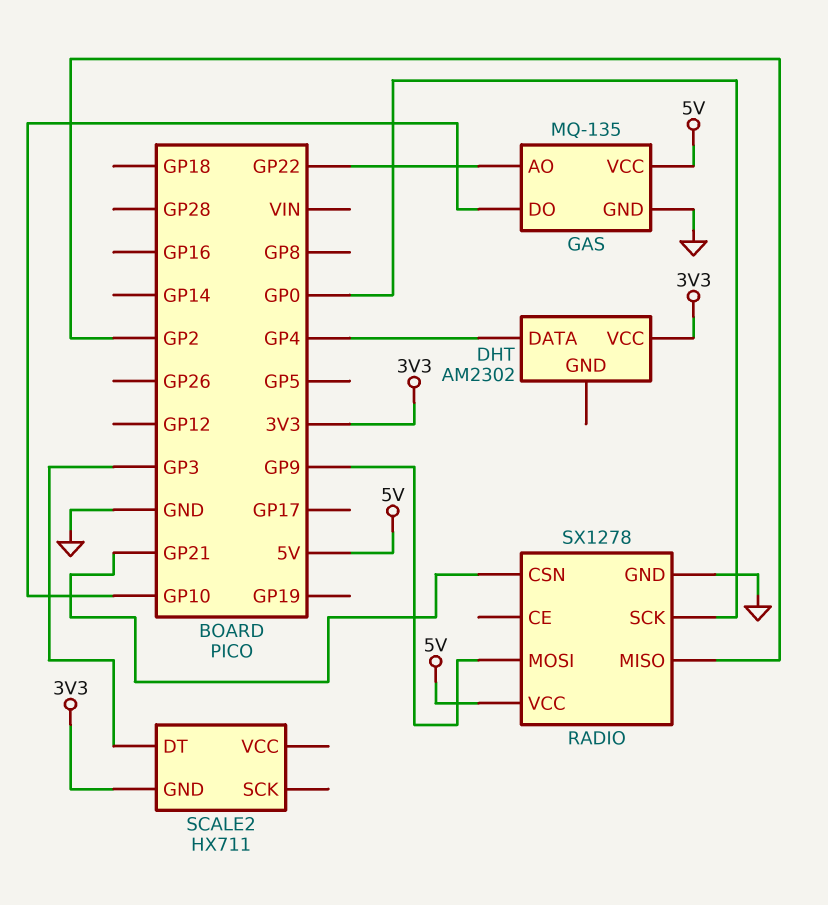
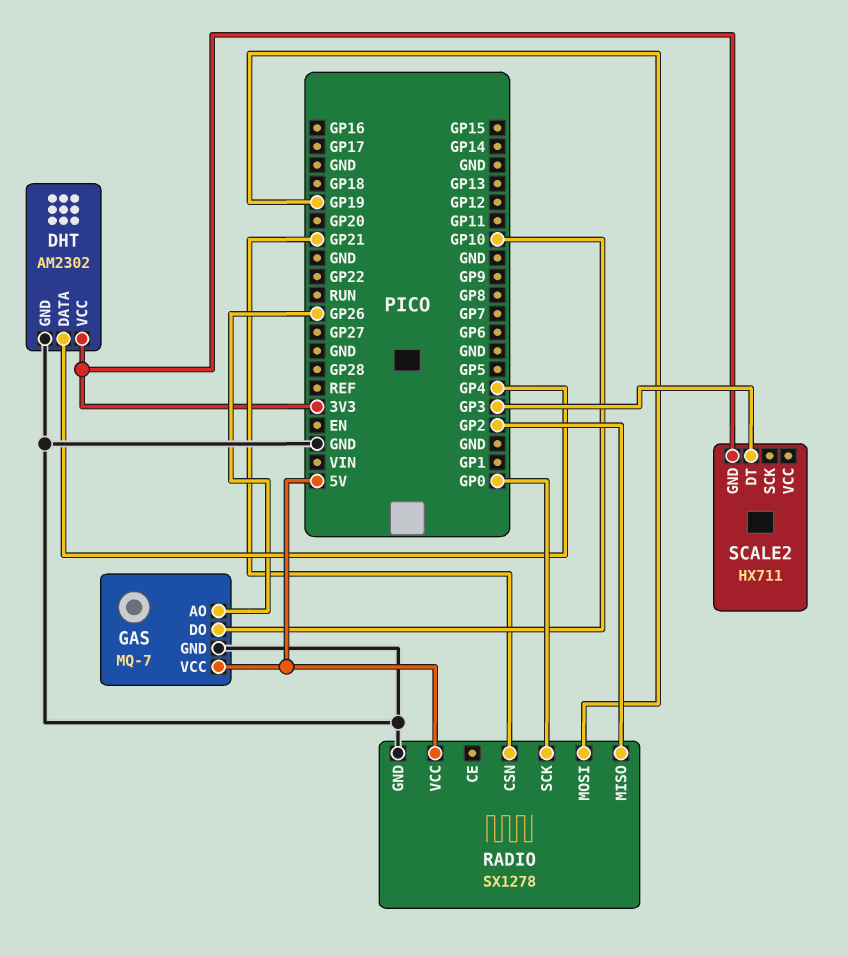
DHT pin GND: none -> GND
GAS: MQ-135 -> MQ-7
GAS pin AO: GP22 -> GP26
RADIO pin MOSI: GP9 -> GP19

